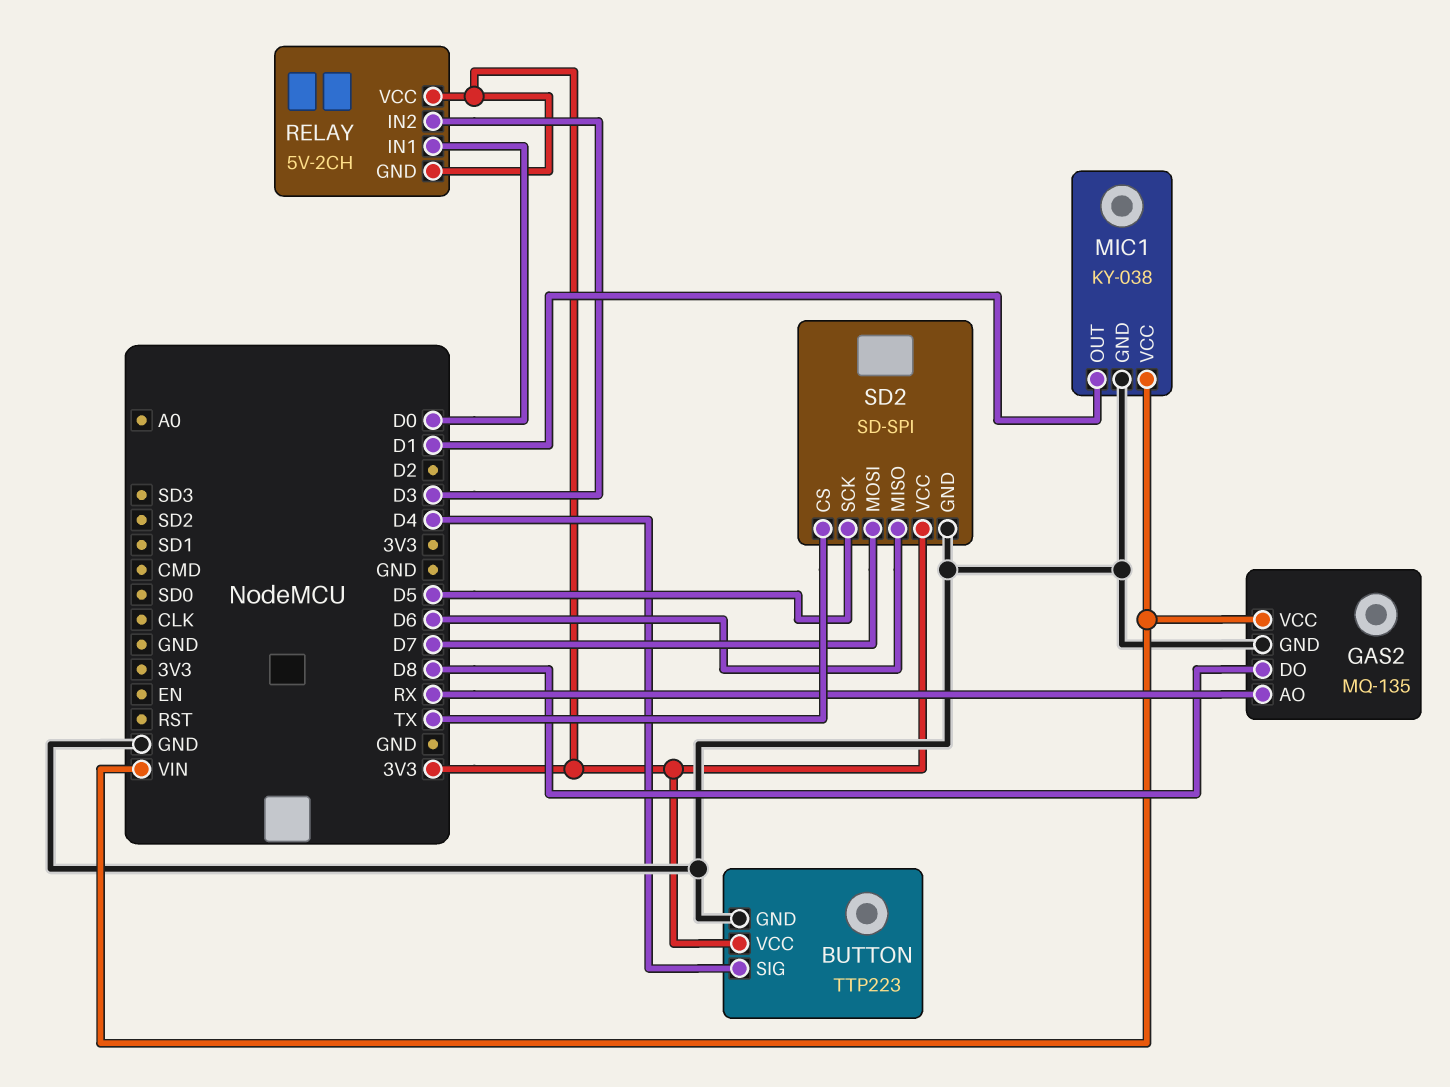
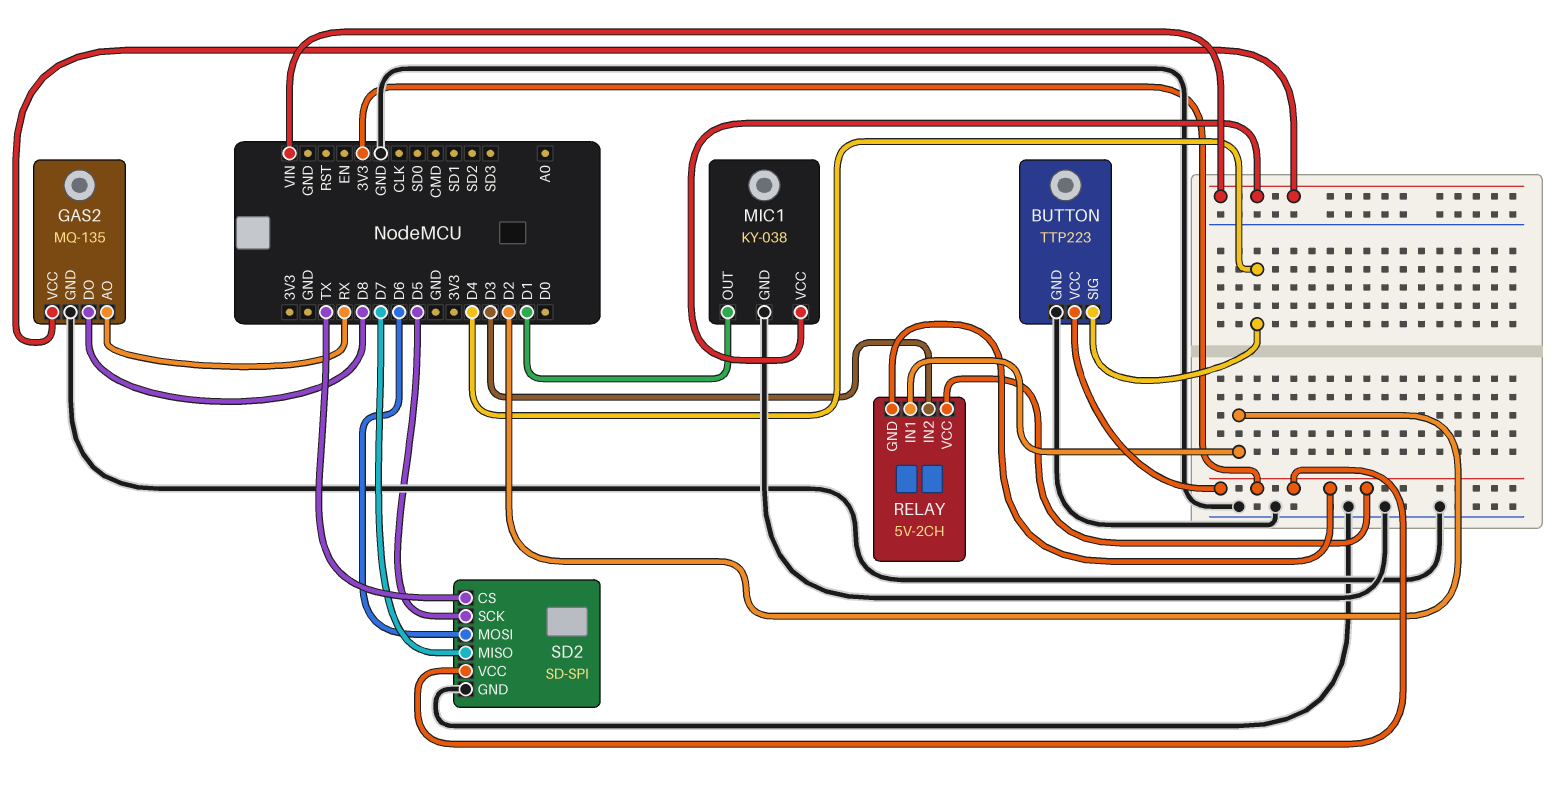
RELAY pin IN1: D0 -> D2
SD2 pin MISO: D6 -> D7
SD2 pin MOSI: D7 -> D6

